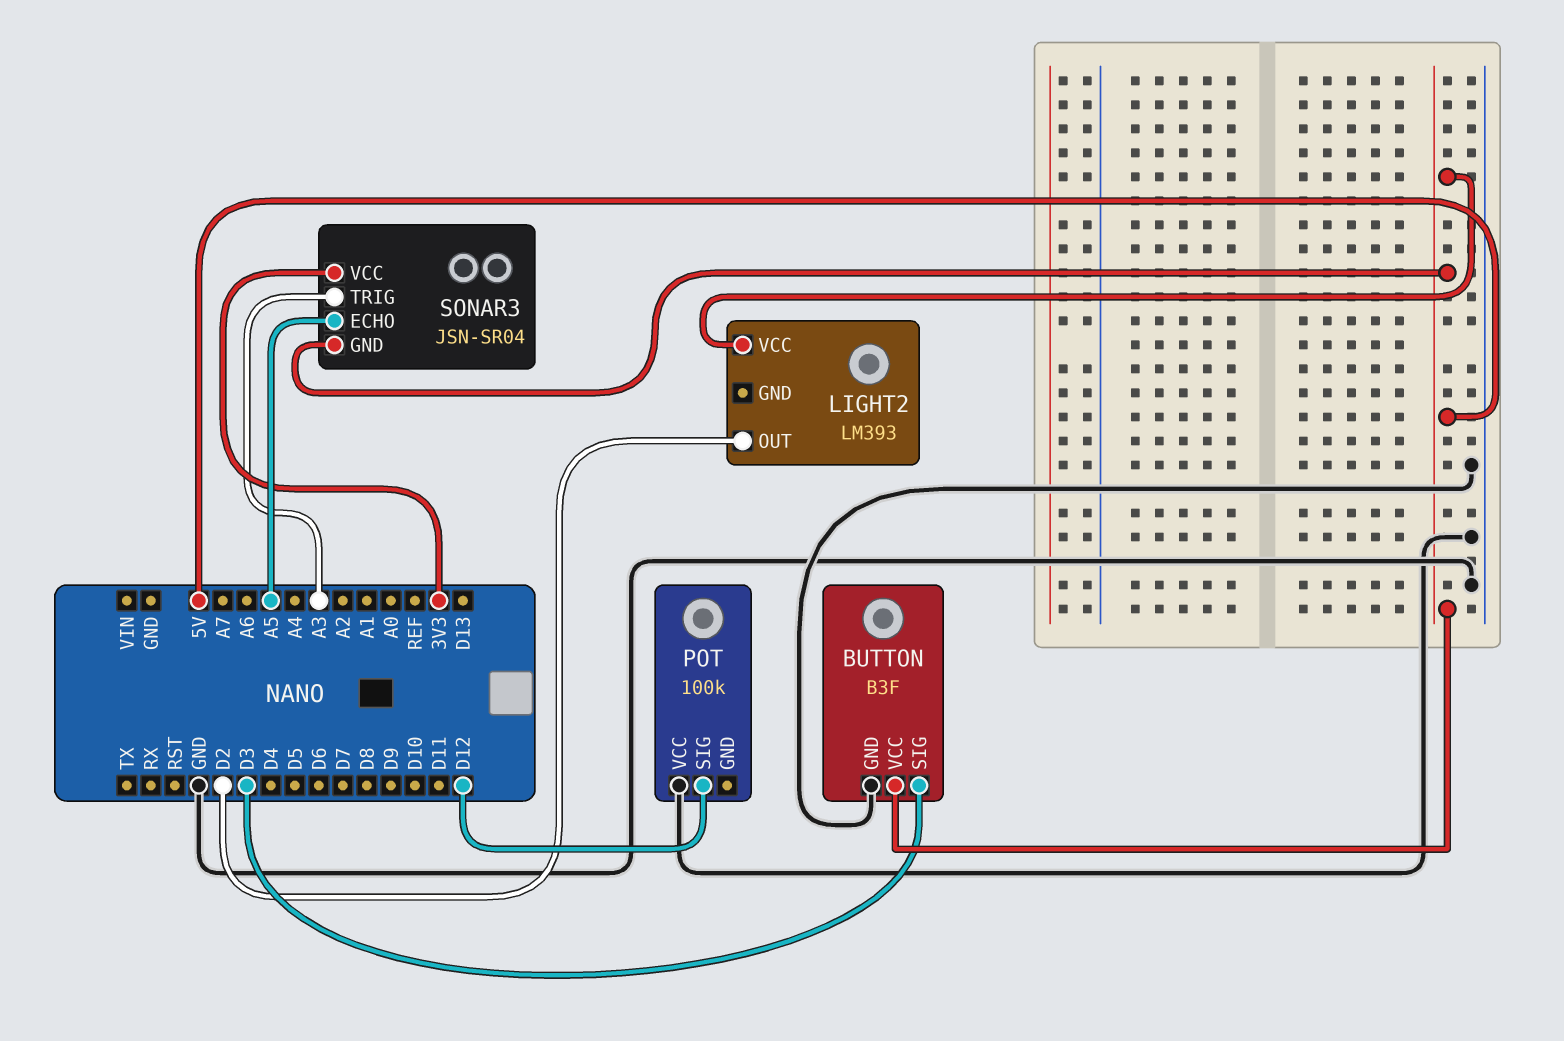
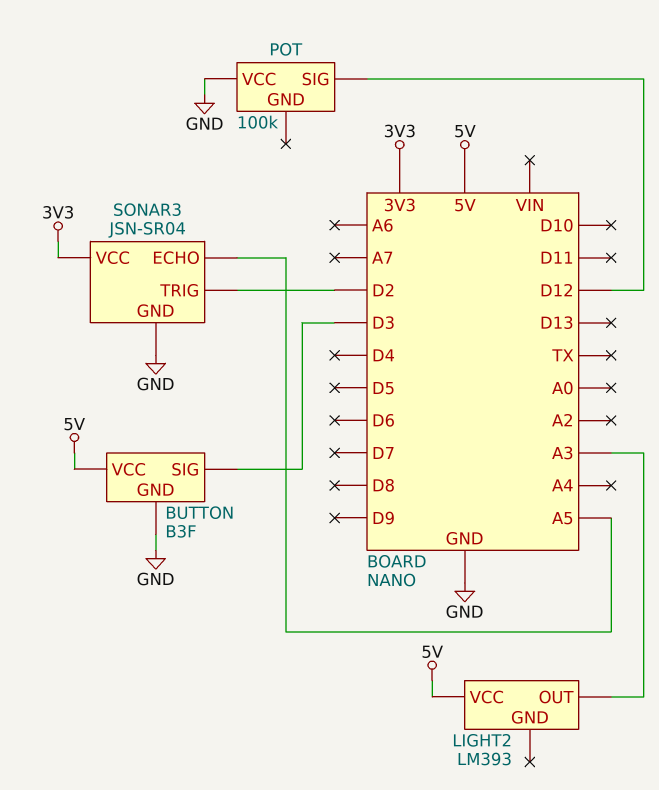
LIGHT2 pin OUT: D2 -> A3
SONAR3 pin GND: 5V -> GND
SONAR3 pin TRIG: A3 -> D2

